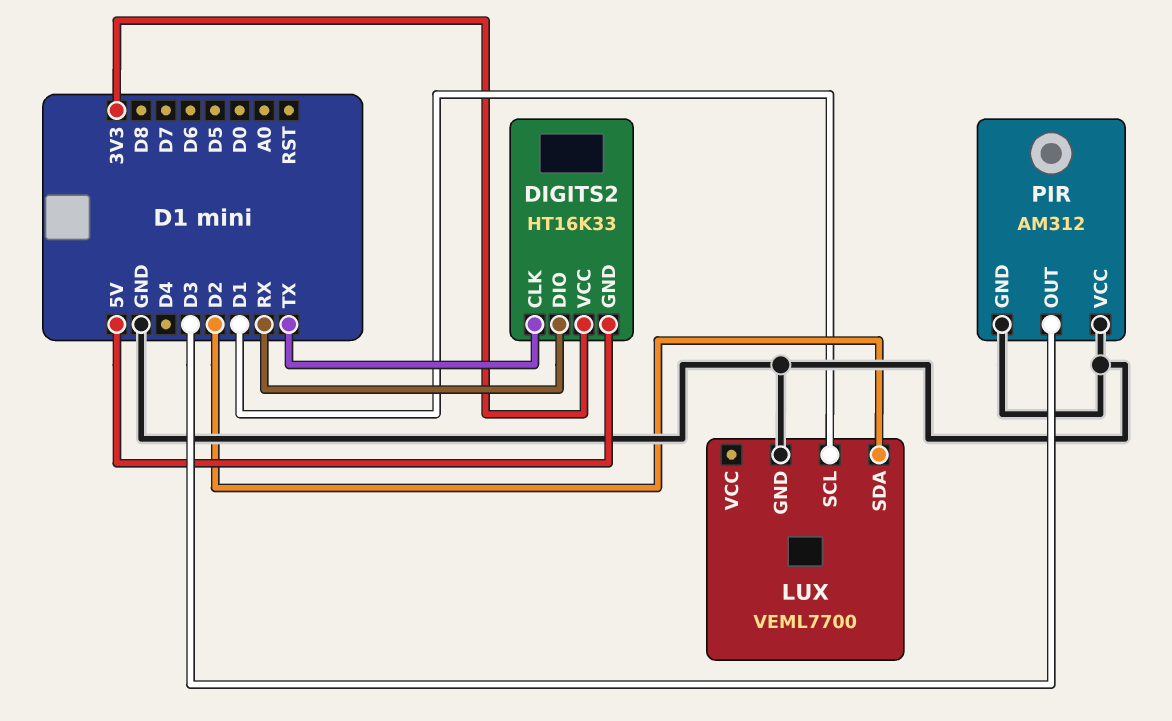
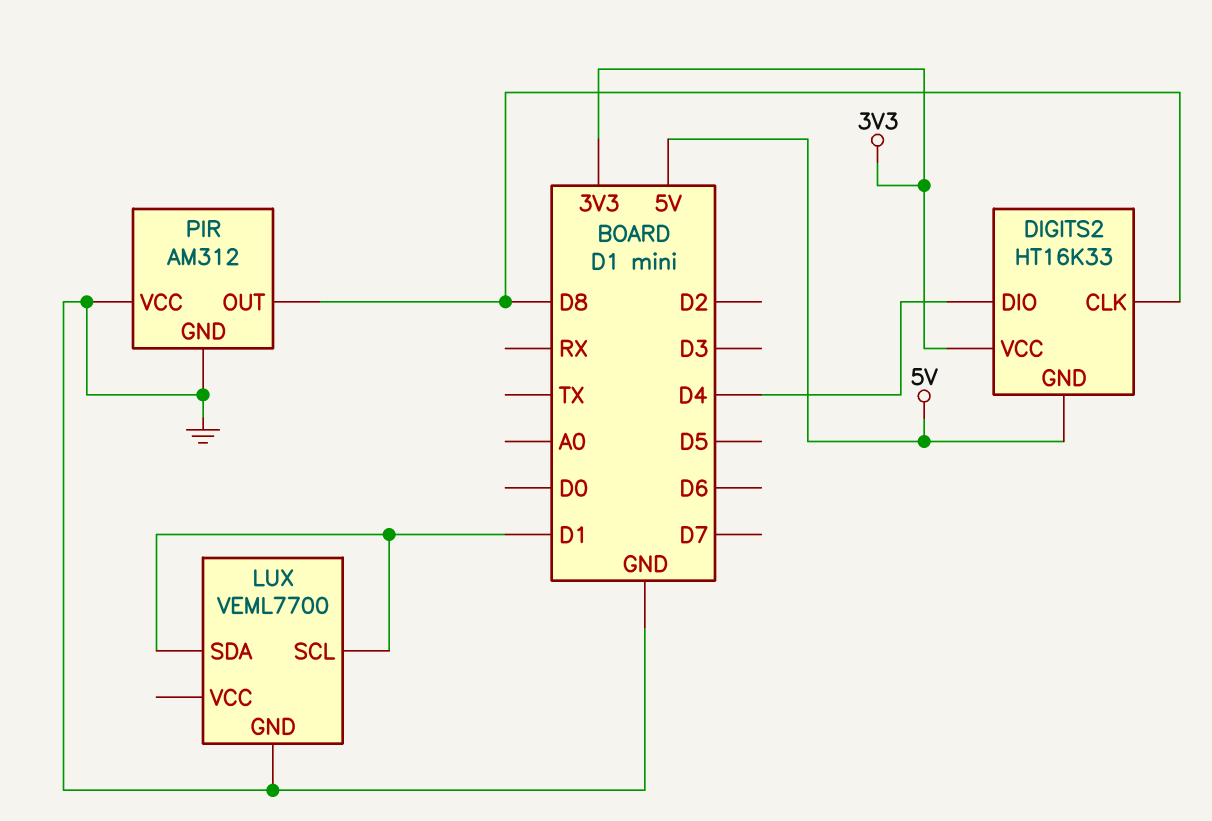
DIGITS2 pin CLK: TX -> D8
DIGITS2 pin DIO: RX -> D4
LUX pin SDA: D2 -> D1
PIR pin OUT: D3 -> D8

